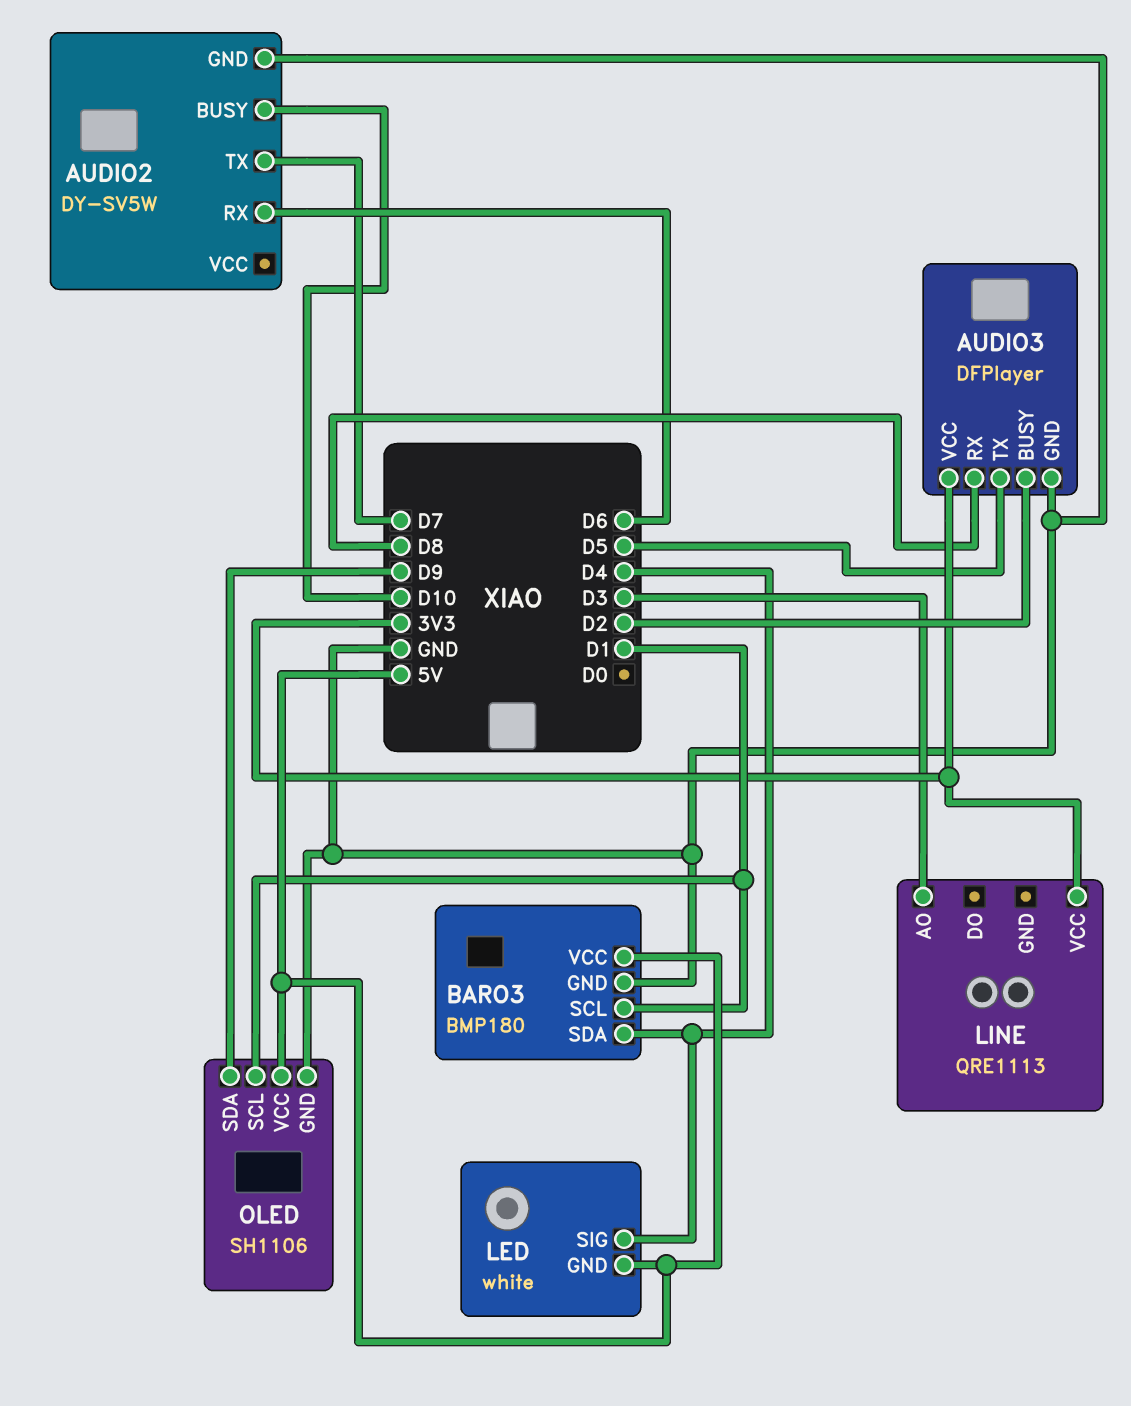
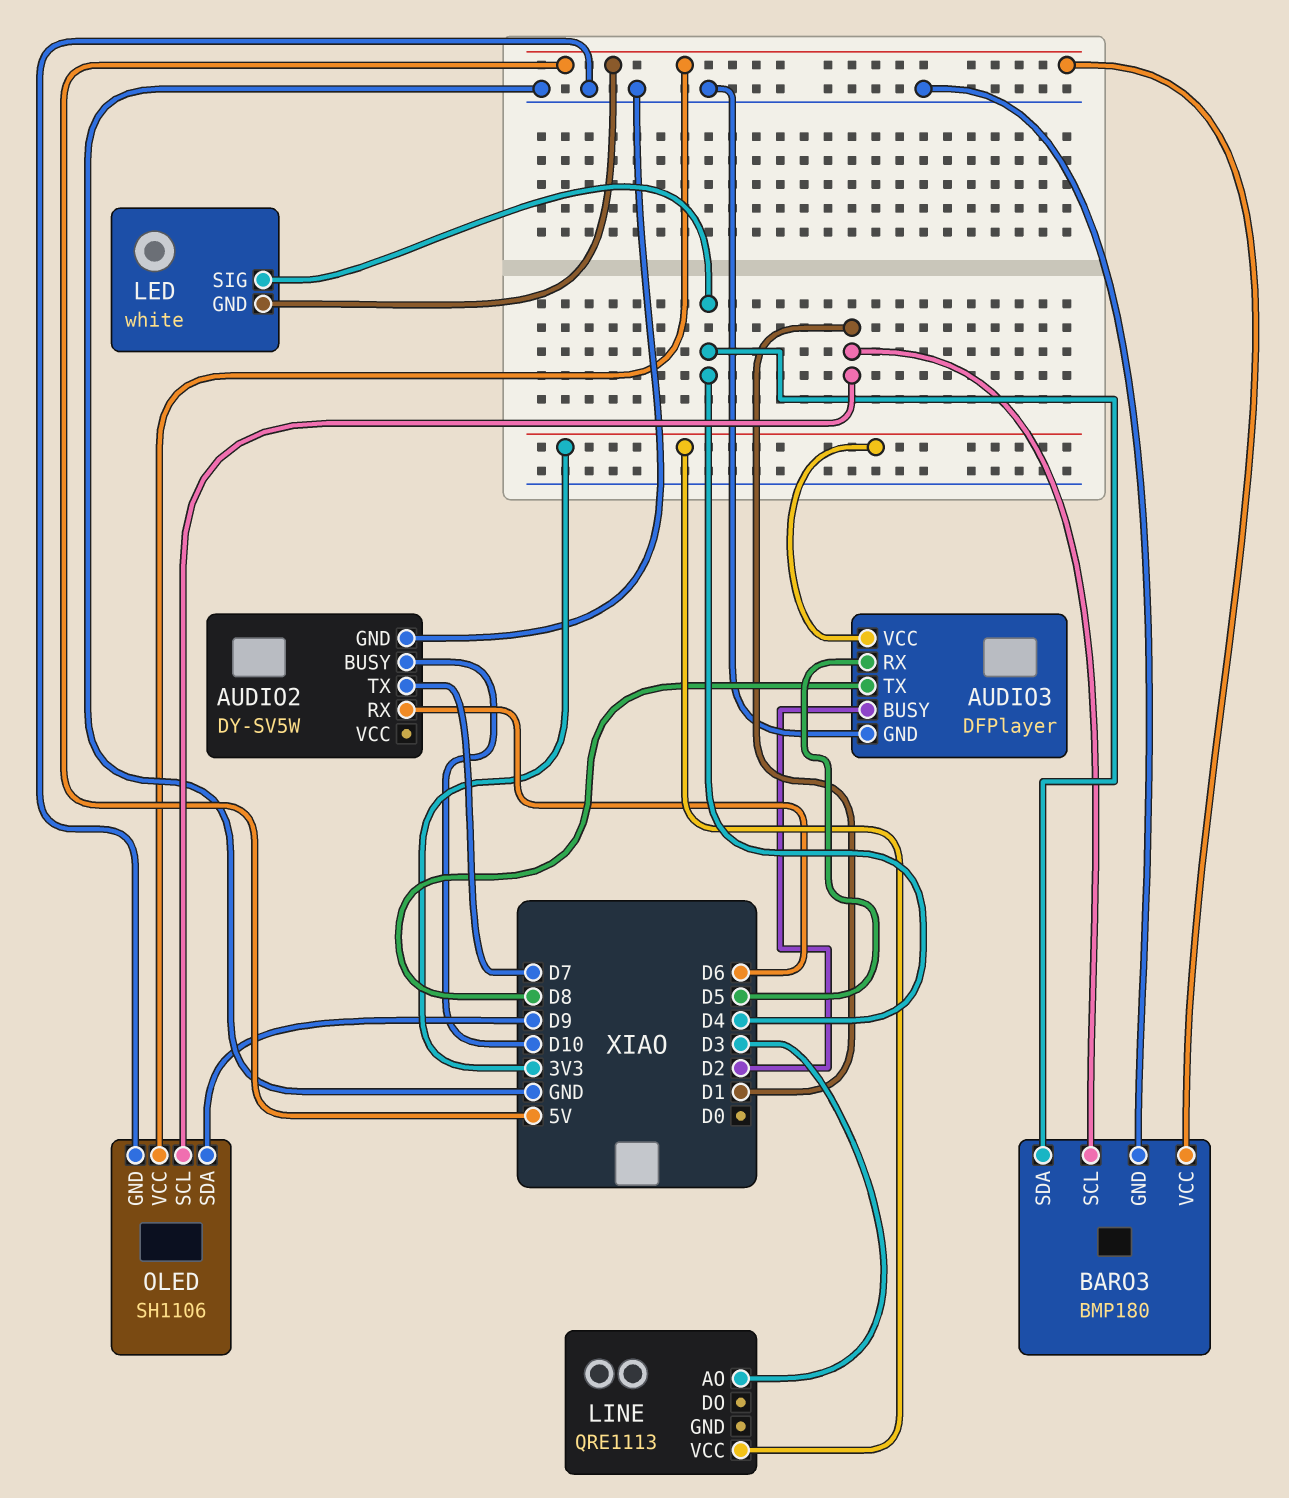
AUDIO3 pin RX: D8 -> D5
AUDIO3 pin TX: D5 -> D8

